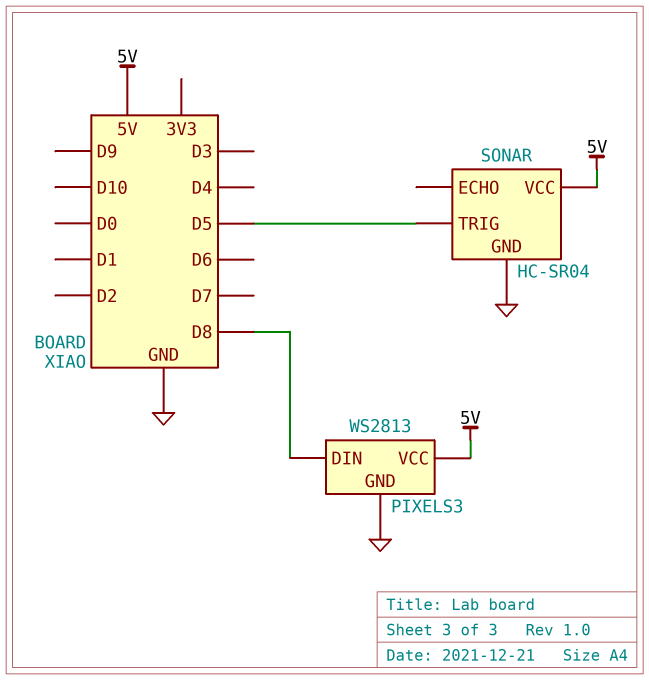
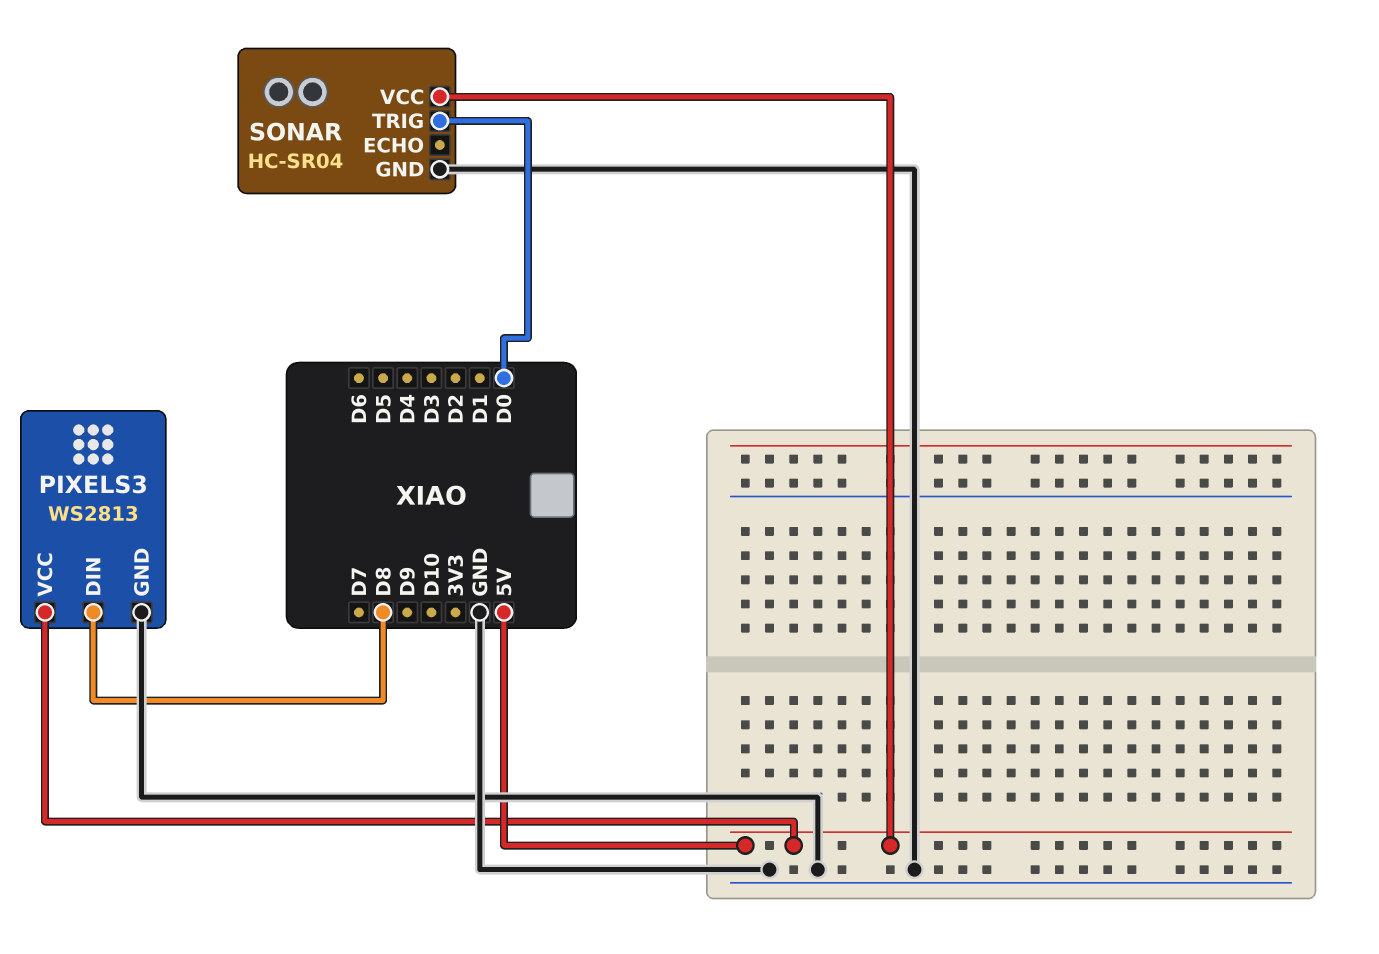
SONAR pin TRIG: D5 -> D0

